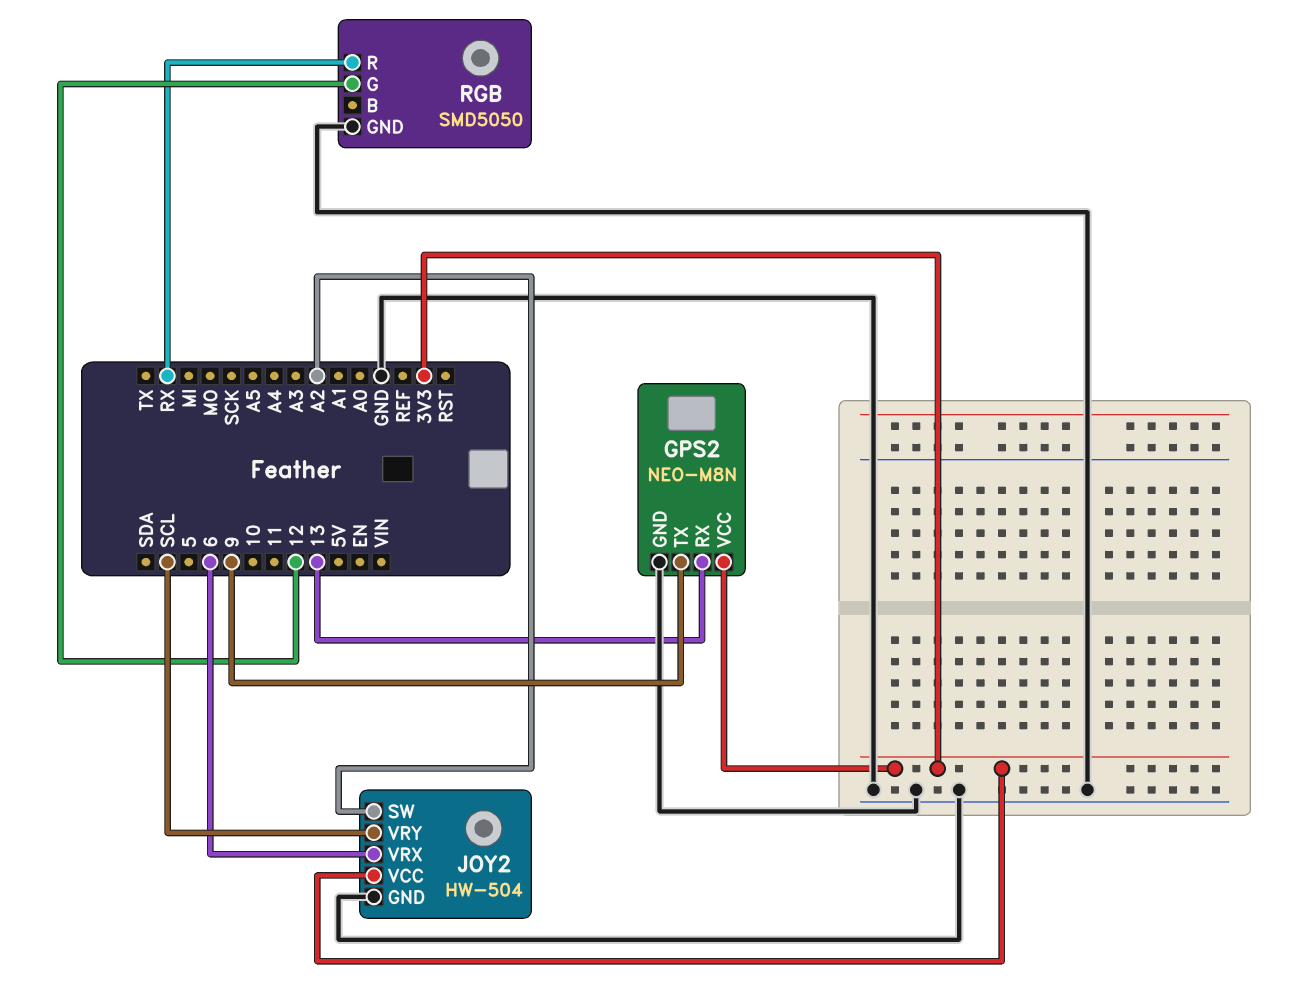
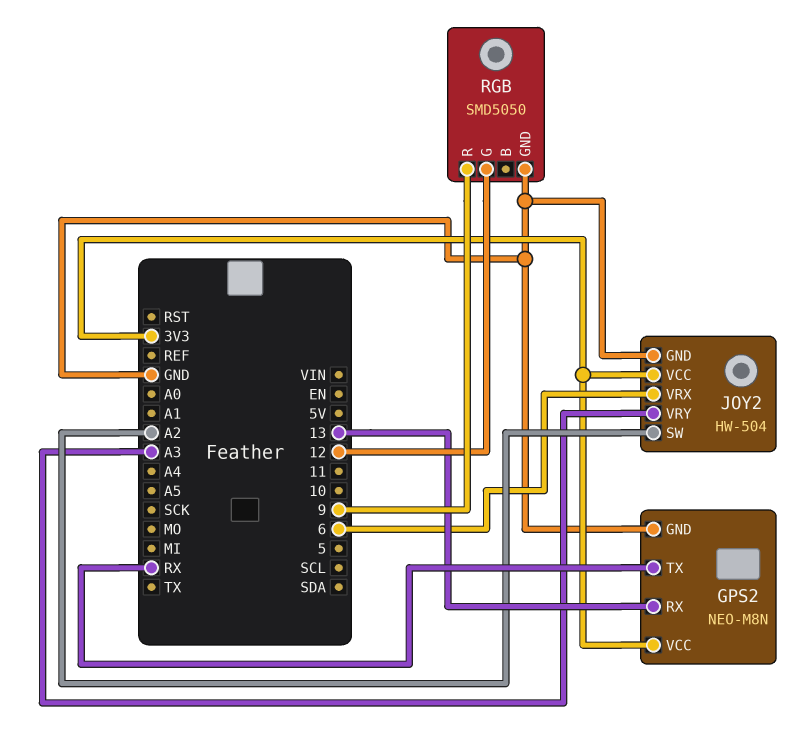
GPS2 pin TX: 9 -> RX
JOY2 pin VRY: SCL -> A3
RGB pin R: RX -> 9

